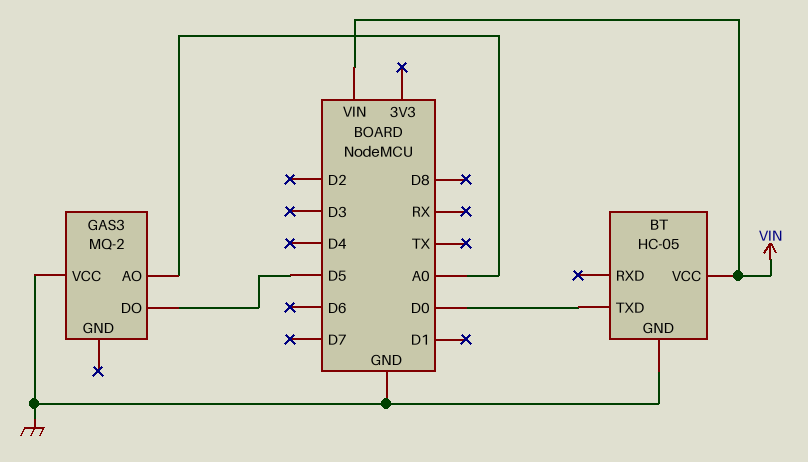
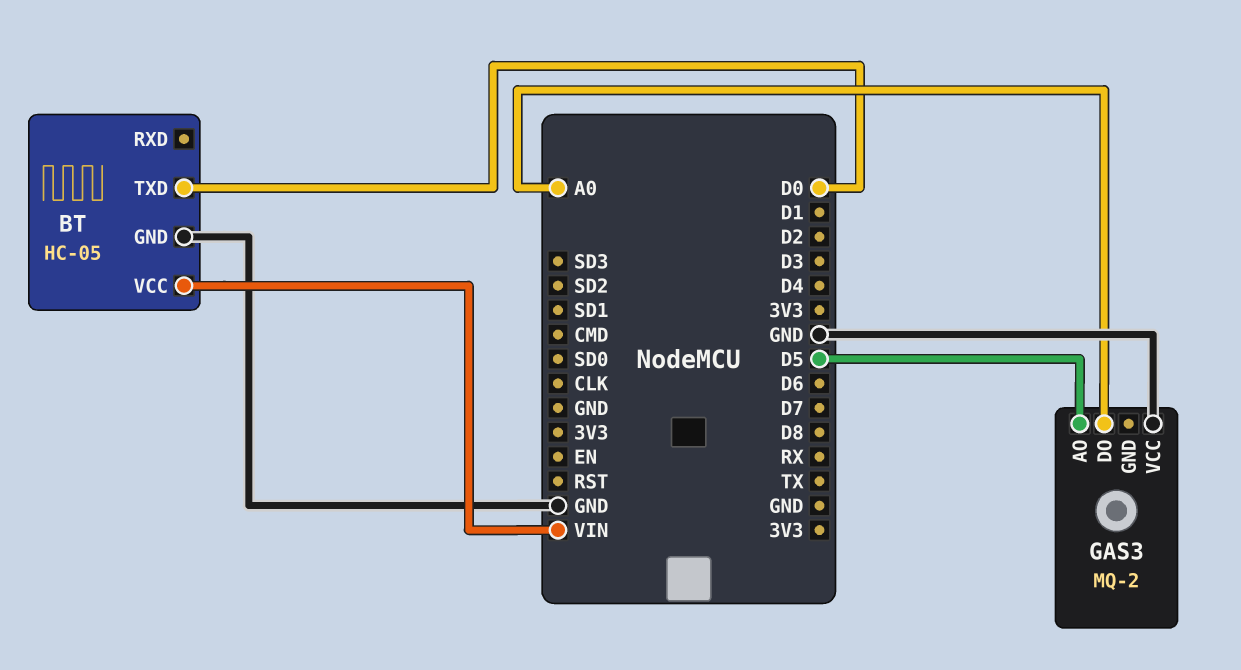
GAS3 pin AO: A0 -> D5
GAS3 pin DO: D5 -> A0

